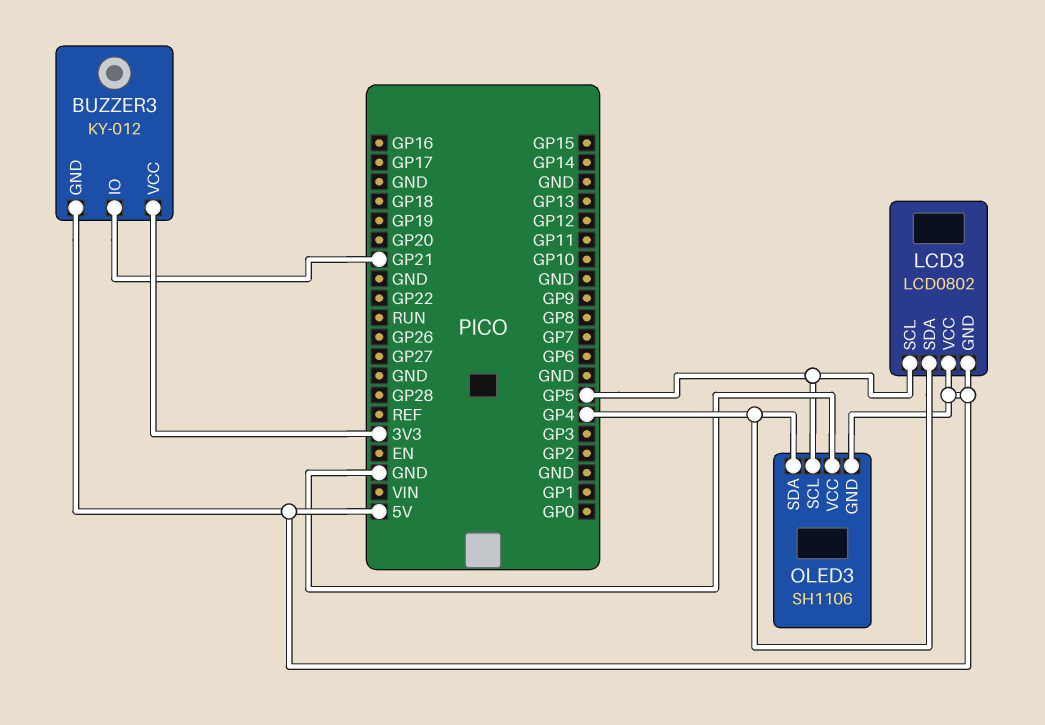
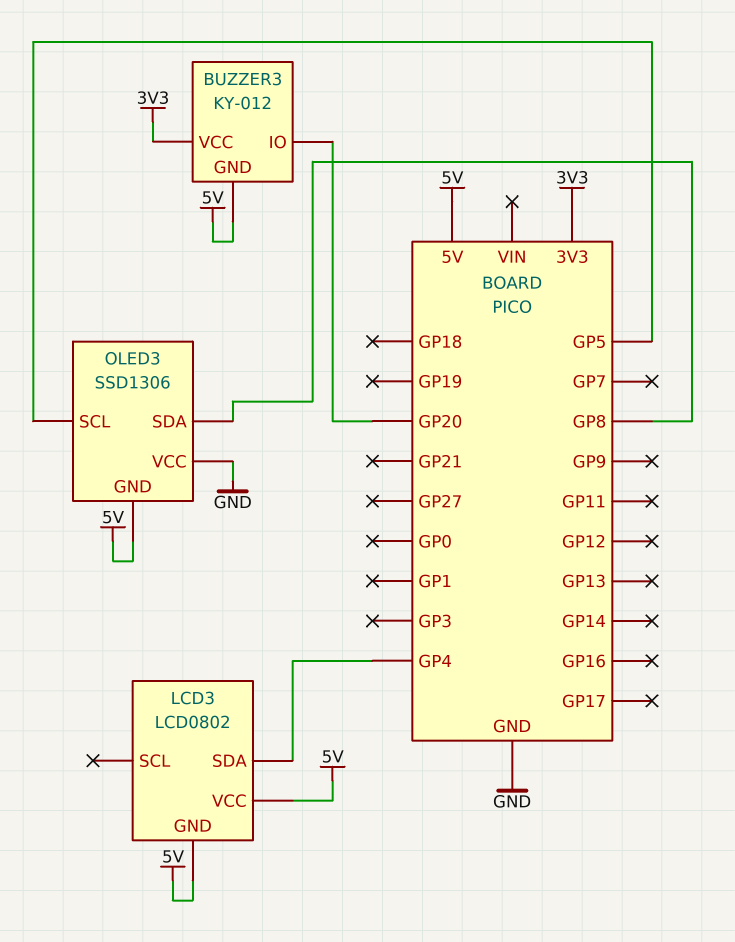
BUZZER3 pin IO: GP21 -> GP20
LCD3 pin SCL: GP5 -> none
OLED3: SH1106 -> SSD1306
OLED3 pin SDA: GP4 -> GP8

